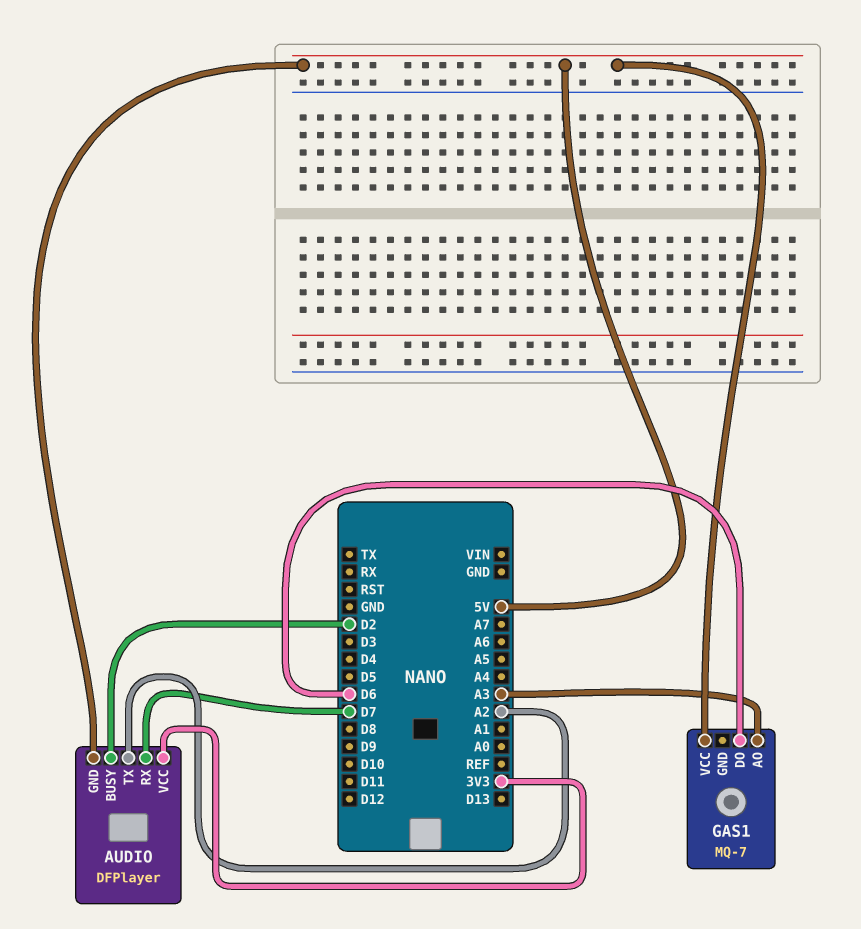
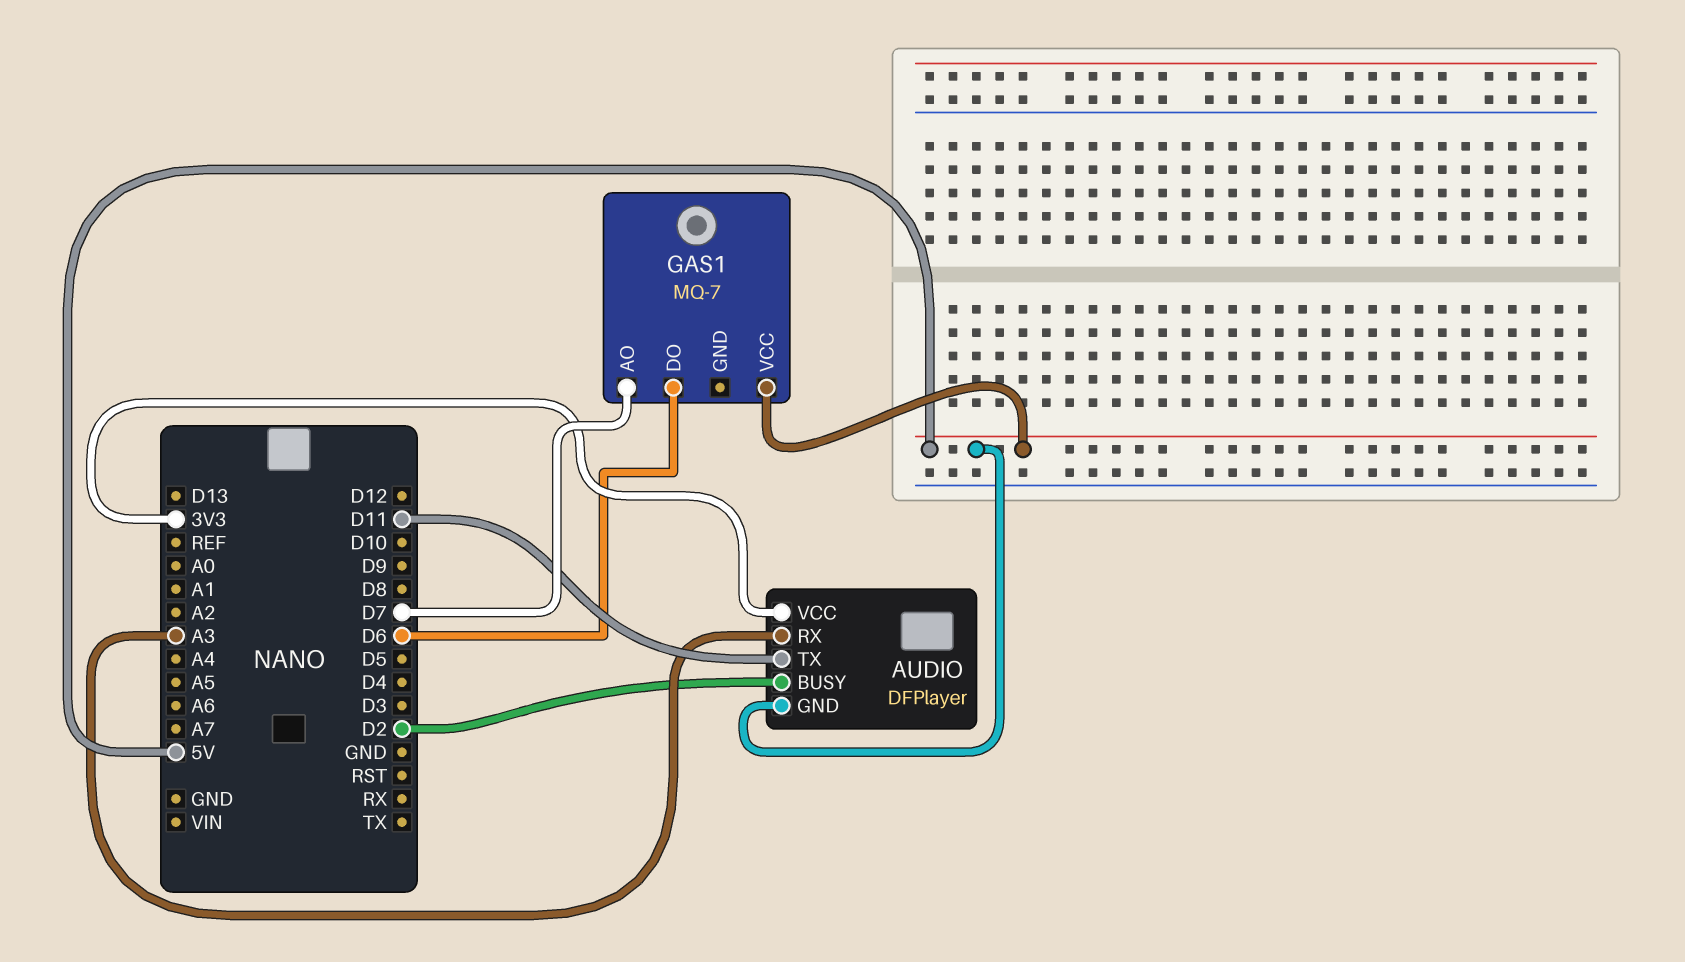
AUDIO pin RX: D7 -> A3
AUDIO pin TX: A2 -> D11
GAS1 pin AO: A3 -> D7

